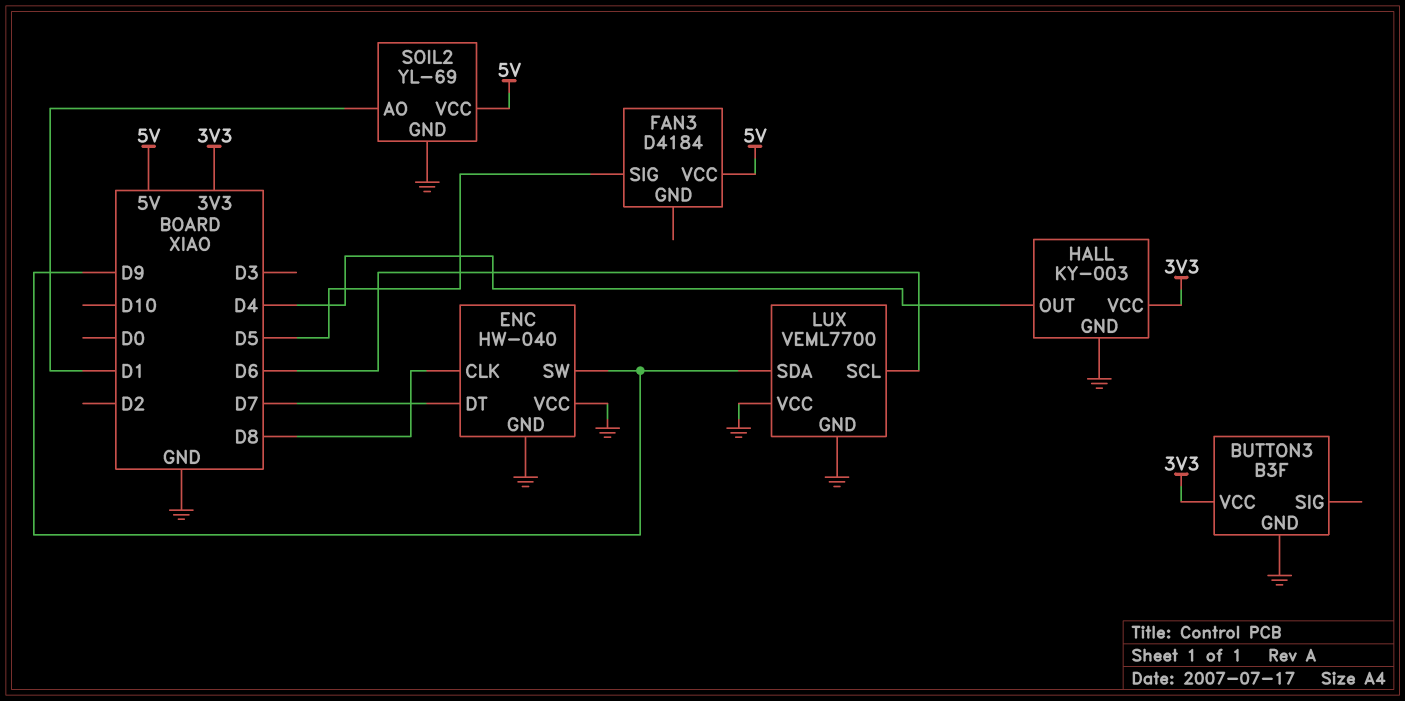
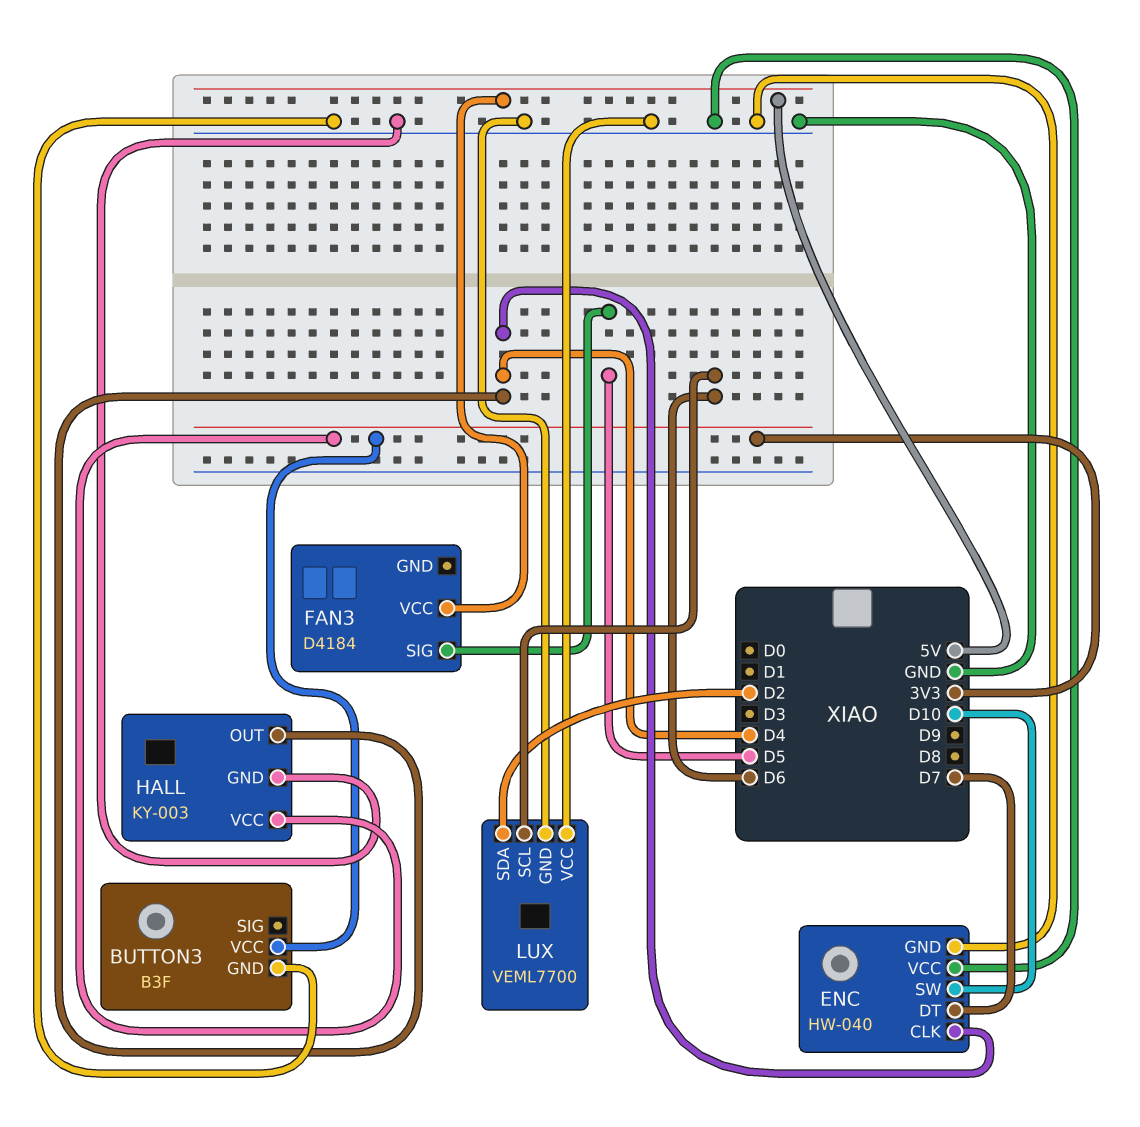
ENC pin CLK: D8 -> D4
ENC pin SW: D9 -> D10
LUX pin SDA: D9 -> D2
SOIL2: YL-69 -> none
SOIL2 pin AO: D1 -> none
SOIL2 pin GND: GND -> none
SOIL2 pin VCC: 5V -> none

